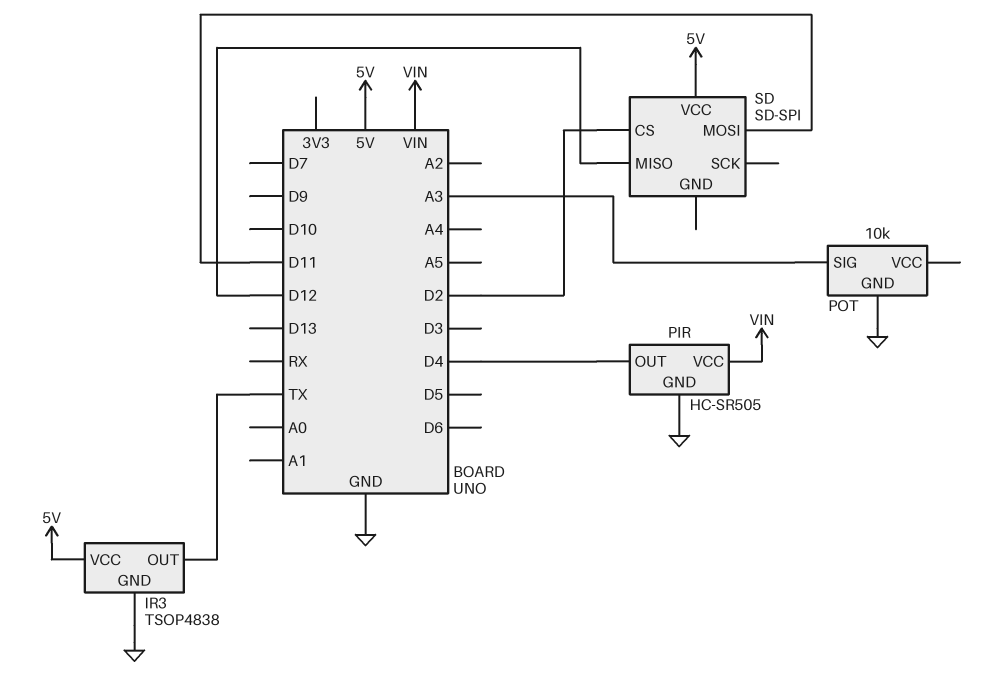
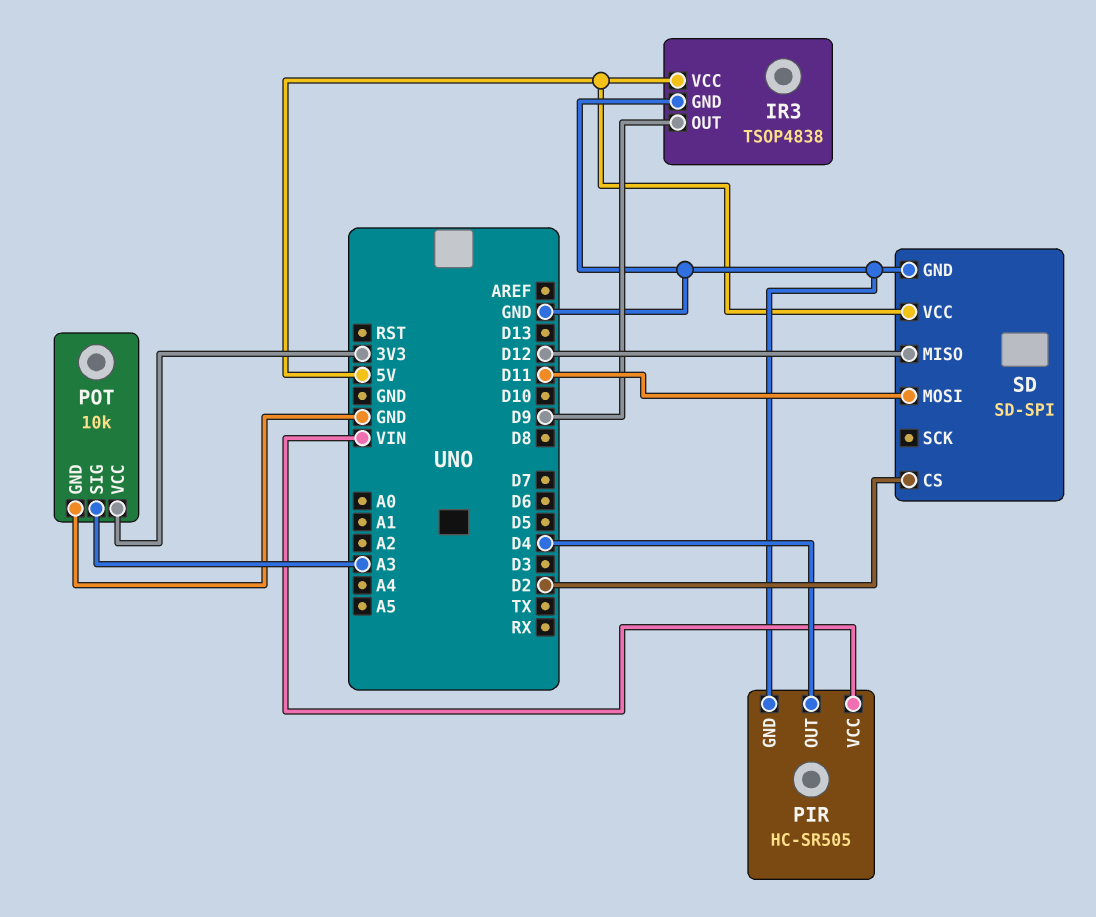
IR3 pin OUT: TX -> D9
POT pin VCC: none -> 3V3
SD pin GND: none -> GND

